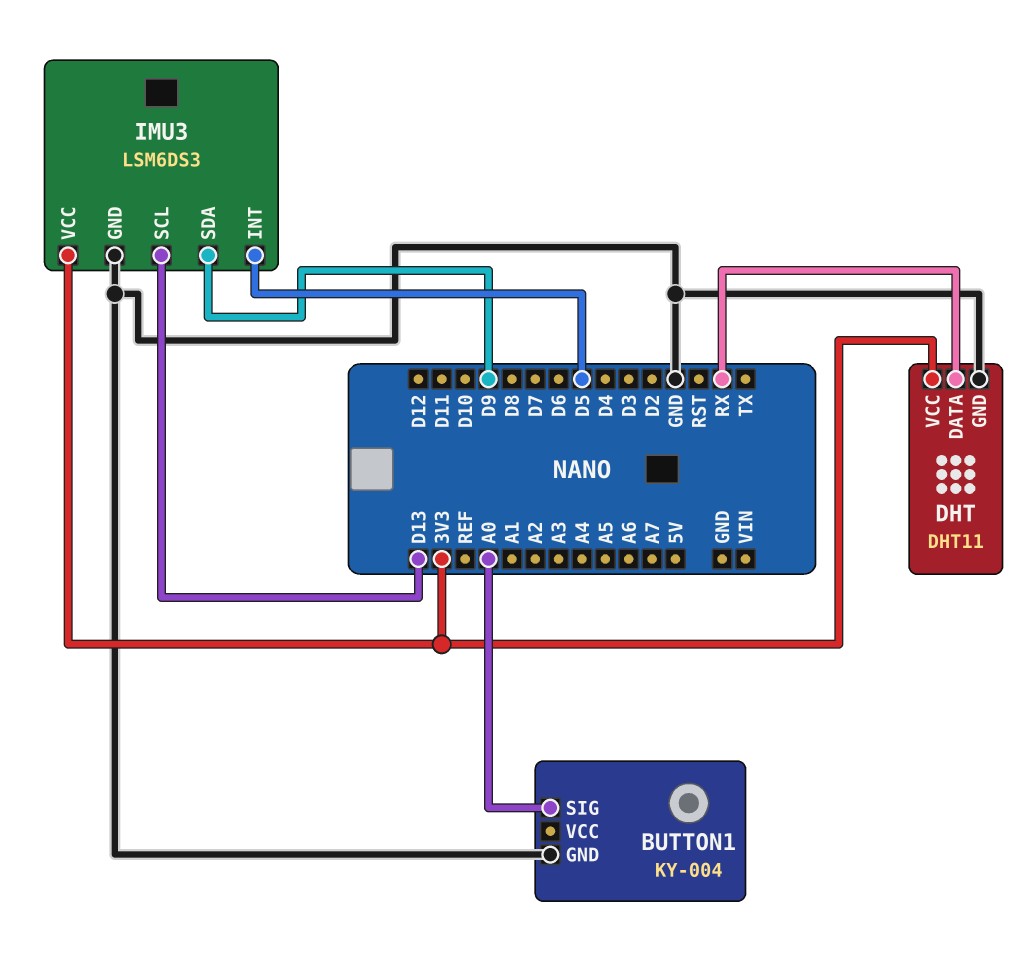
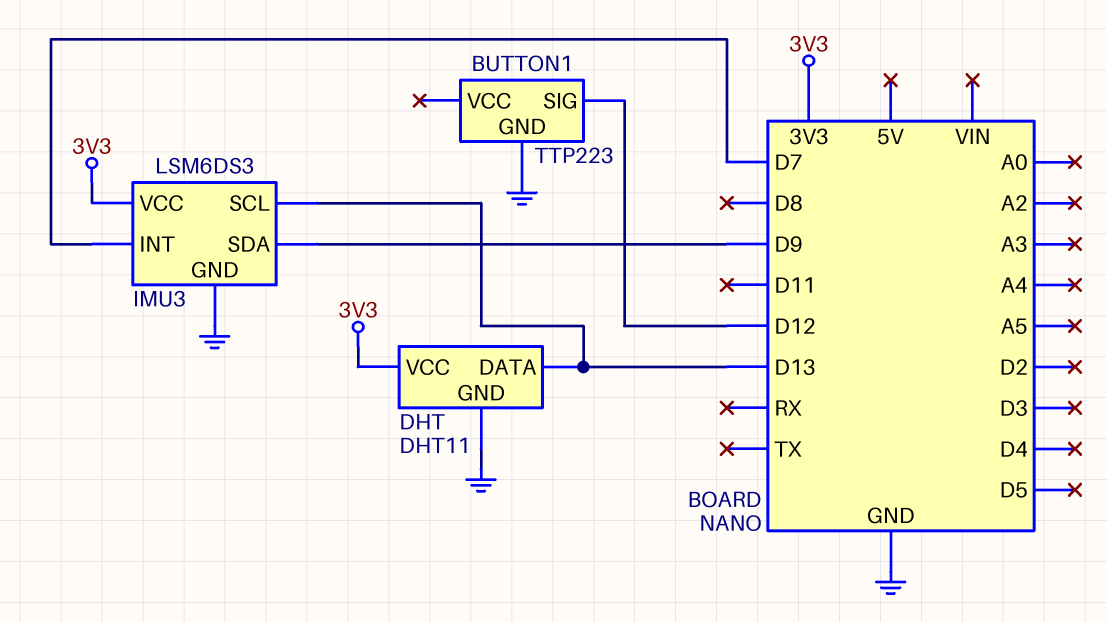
BUTTON1: KY-004 -> TTP223
BUTTON1 pin SIG: A0 -> D12
DHT pin DATA: RX -> D13
IMU3 pin INT: D5 -> D7

